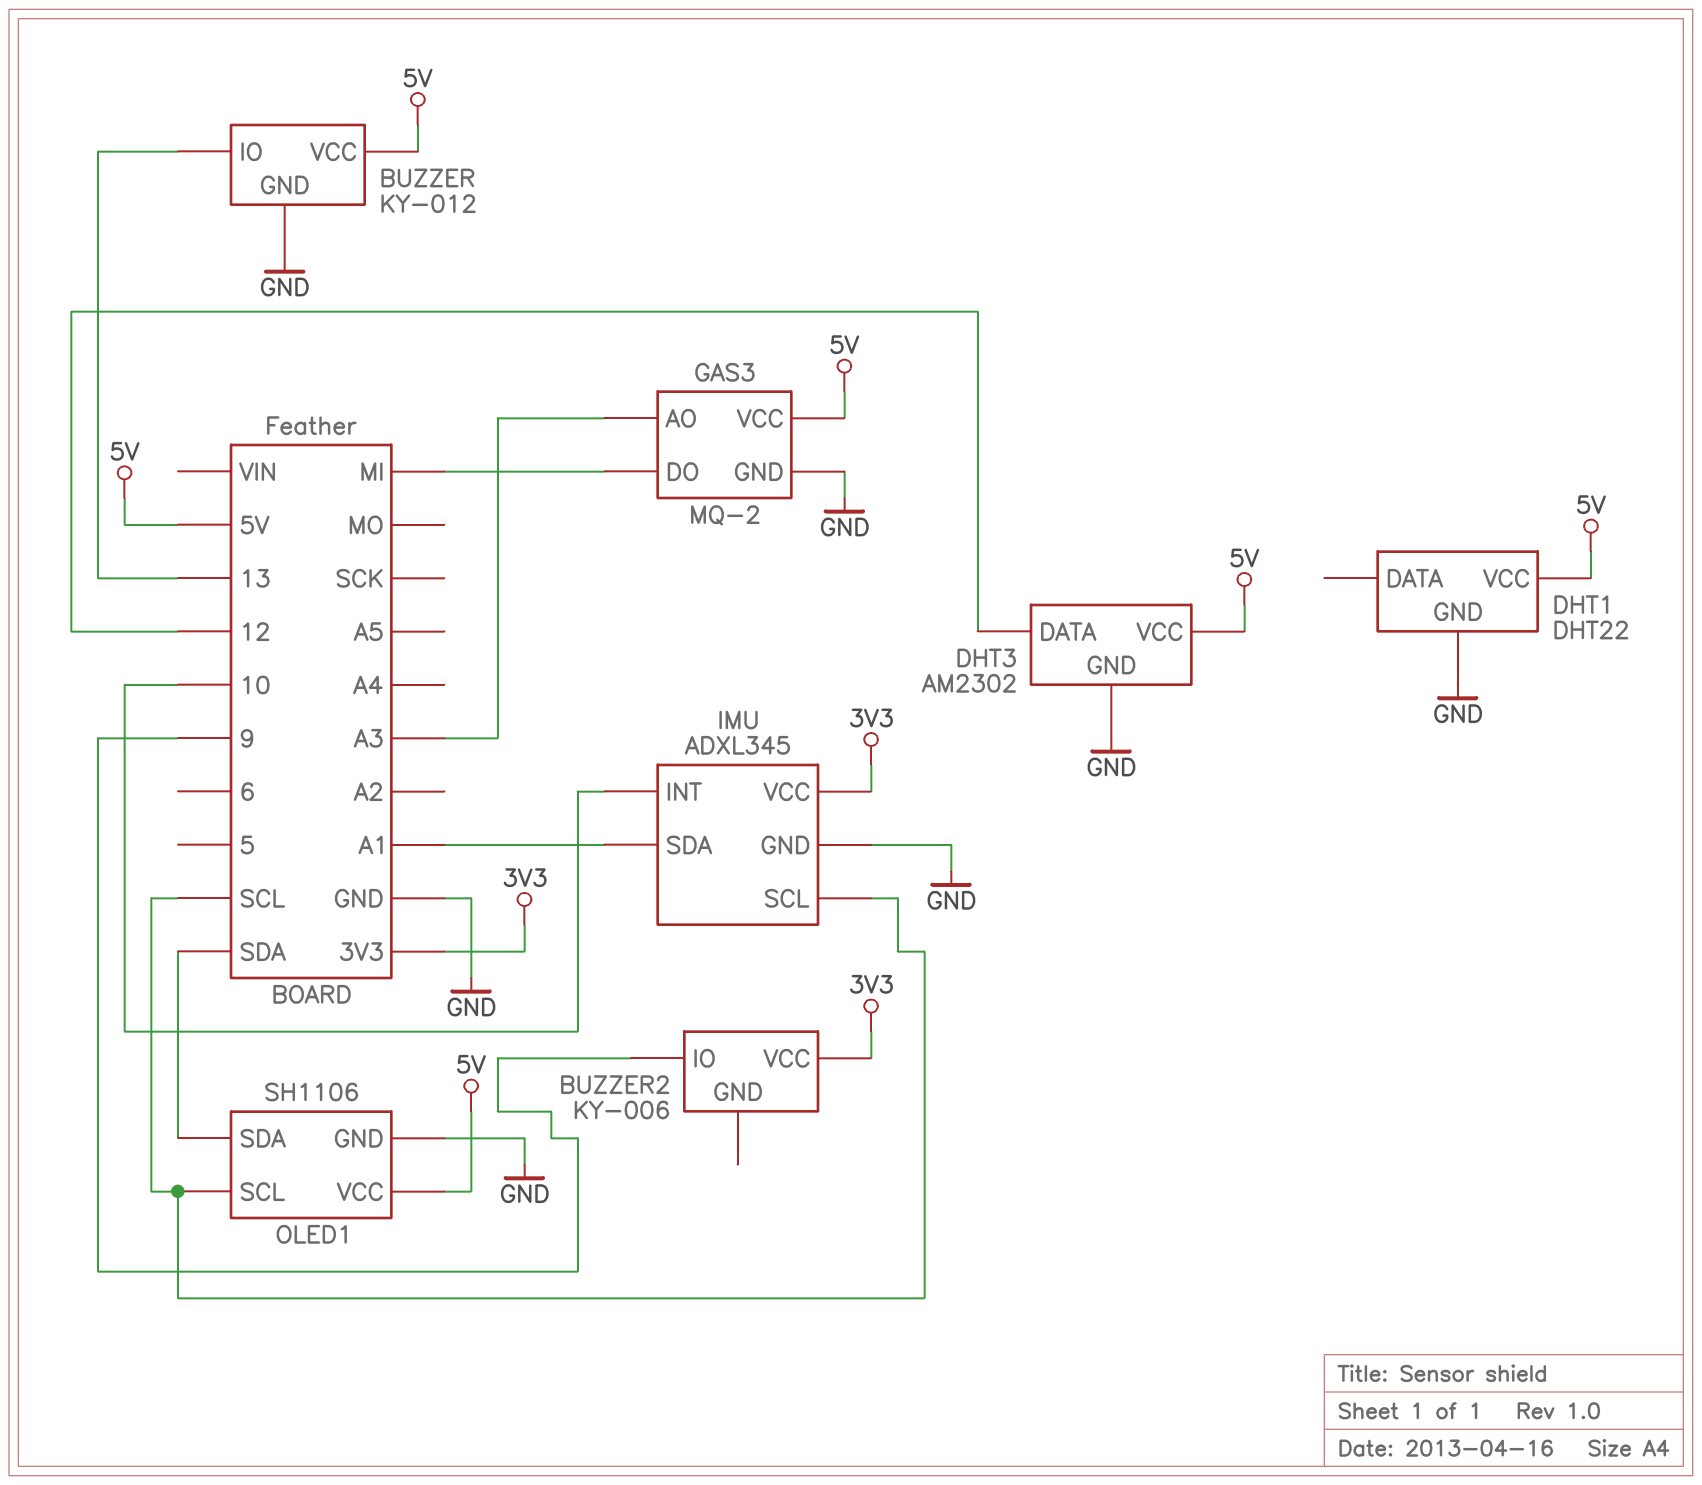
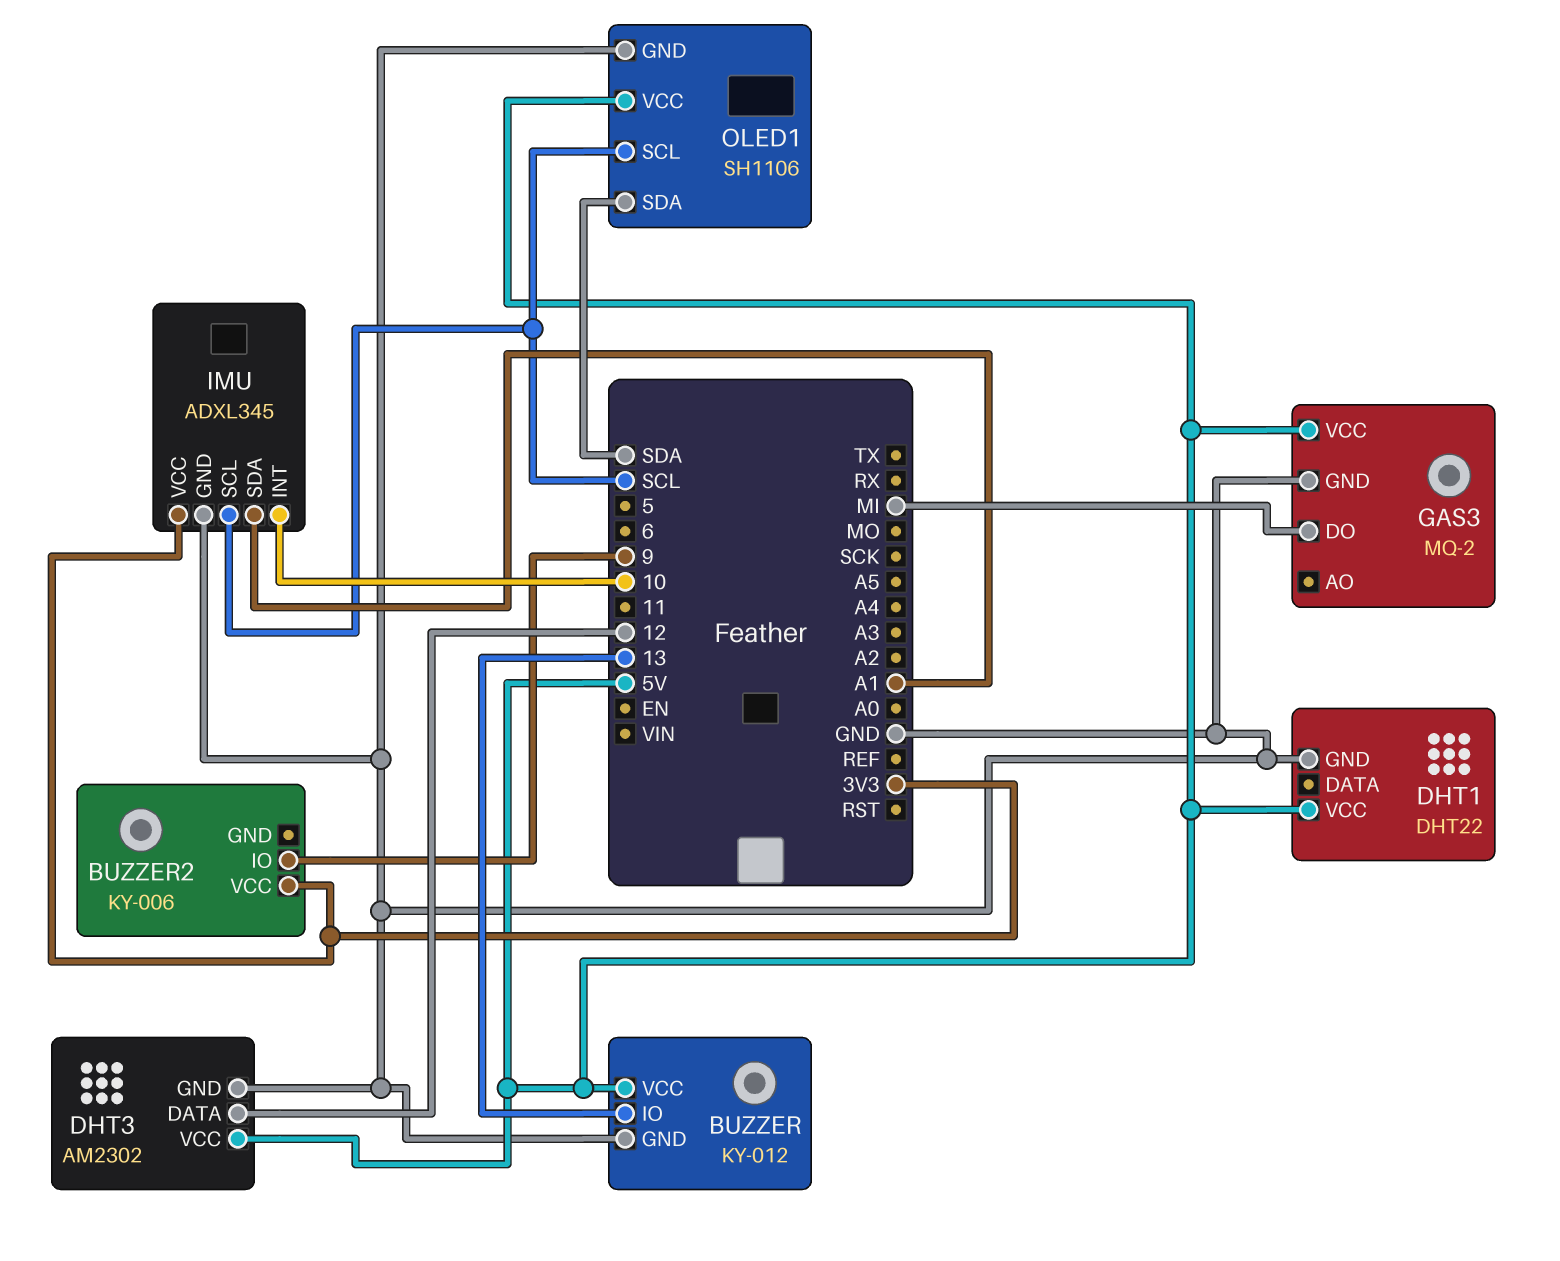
GAS3 pin AO: A3 -> none

